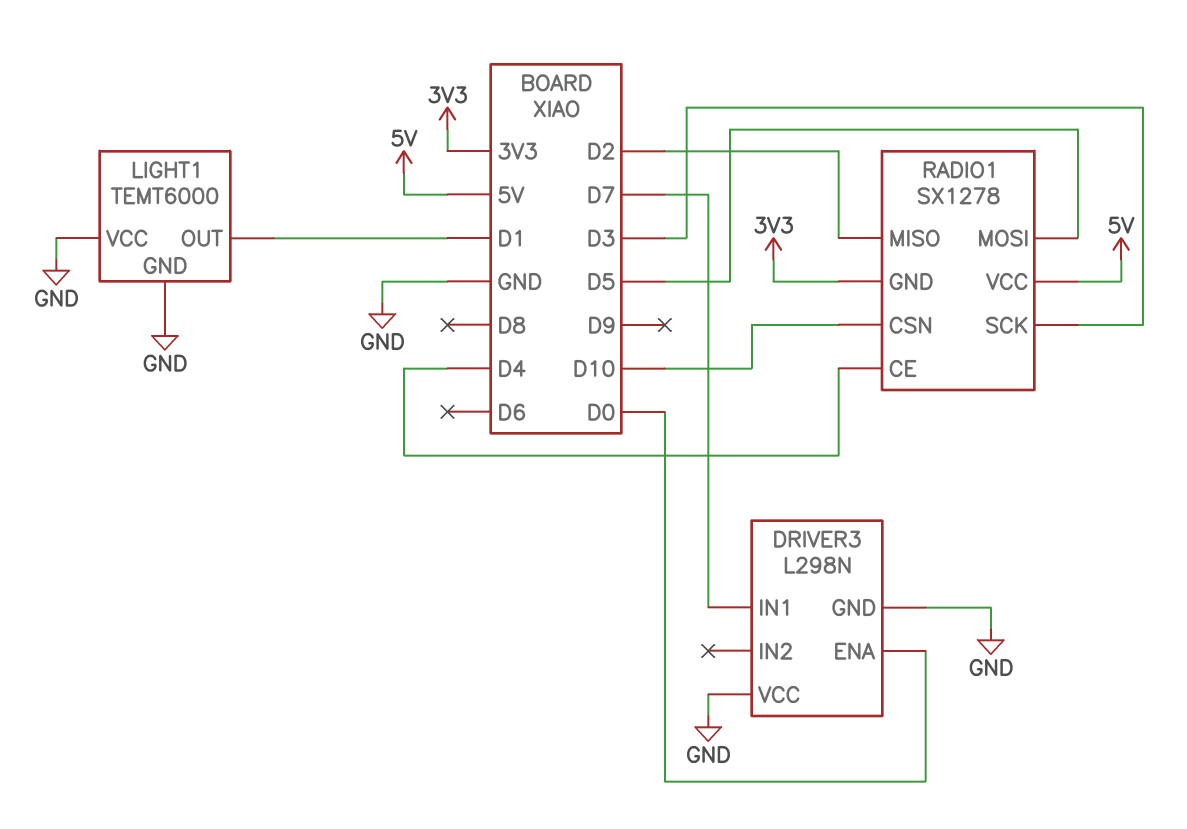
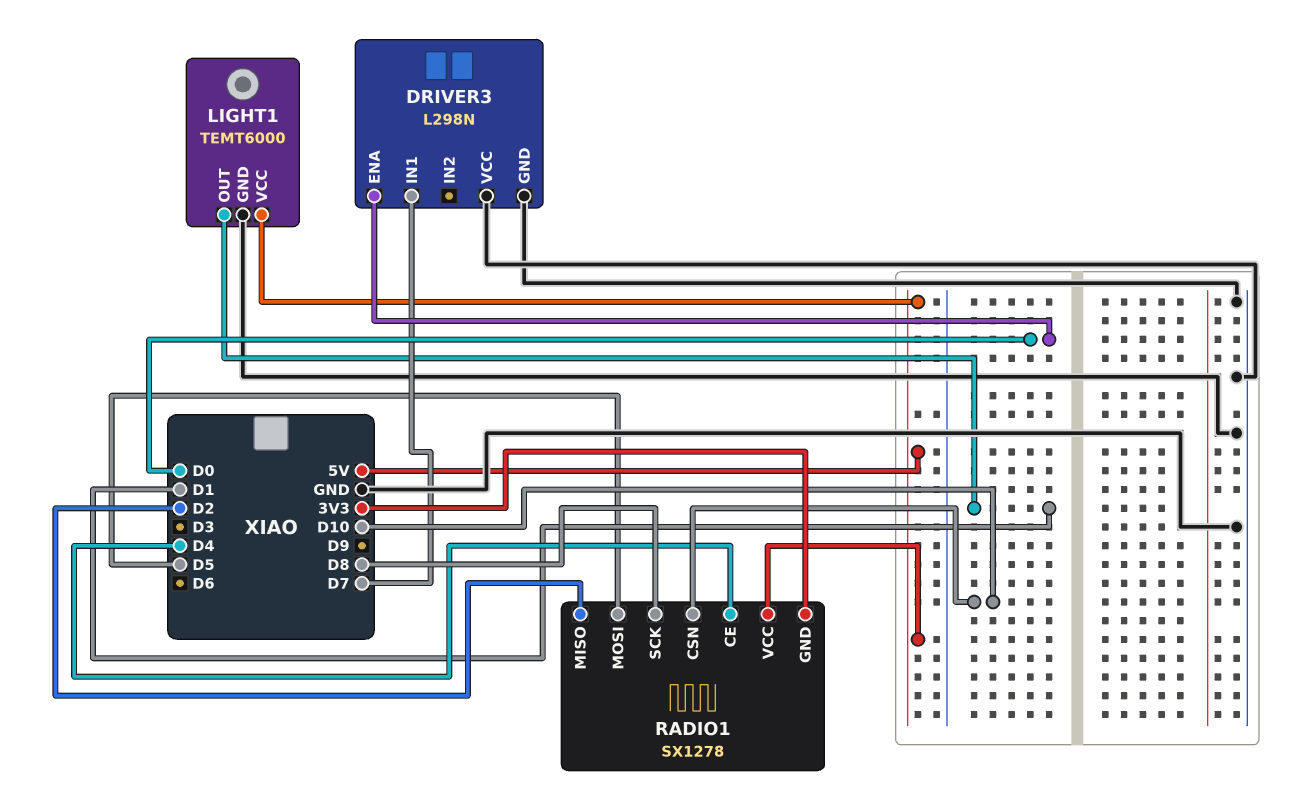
LIGHT1 pin VCC: GND -> 5V
RADIO1 pin SCK: D3 -> D8

